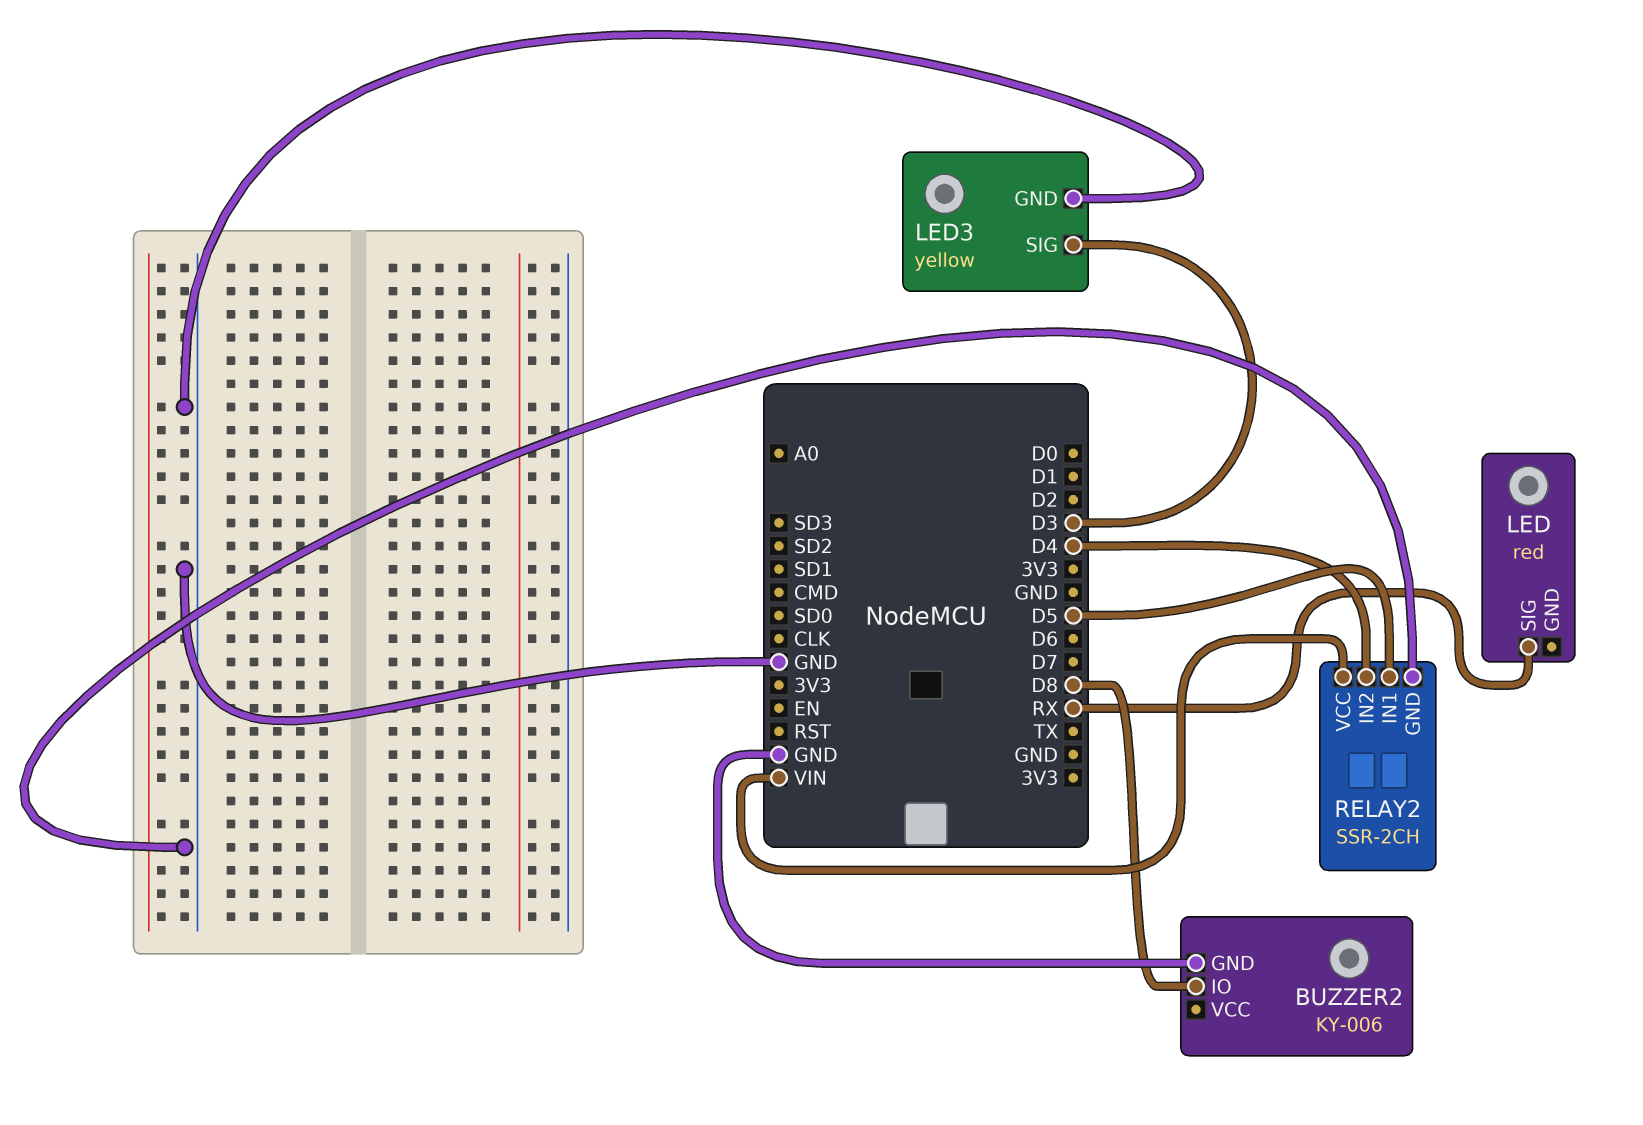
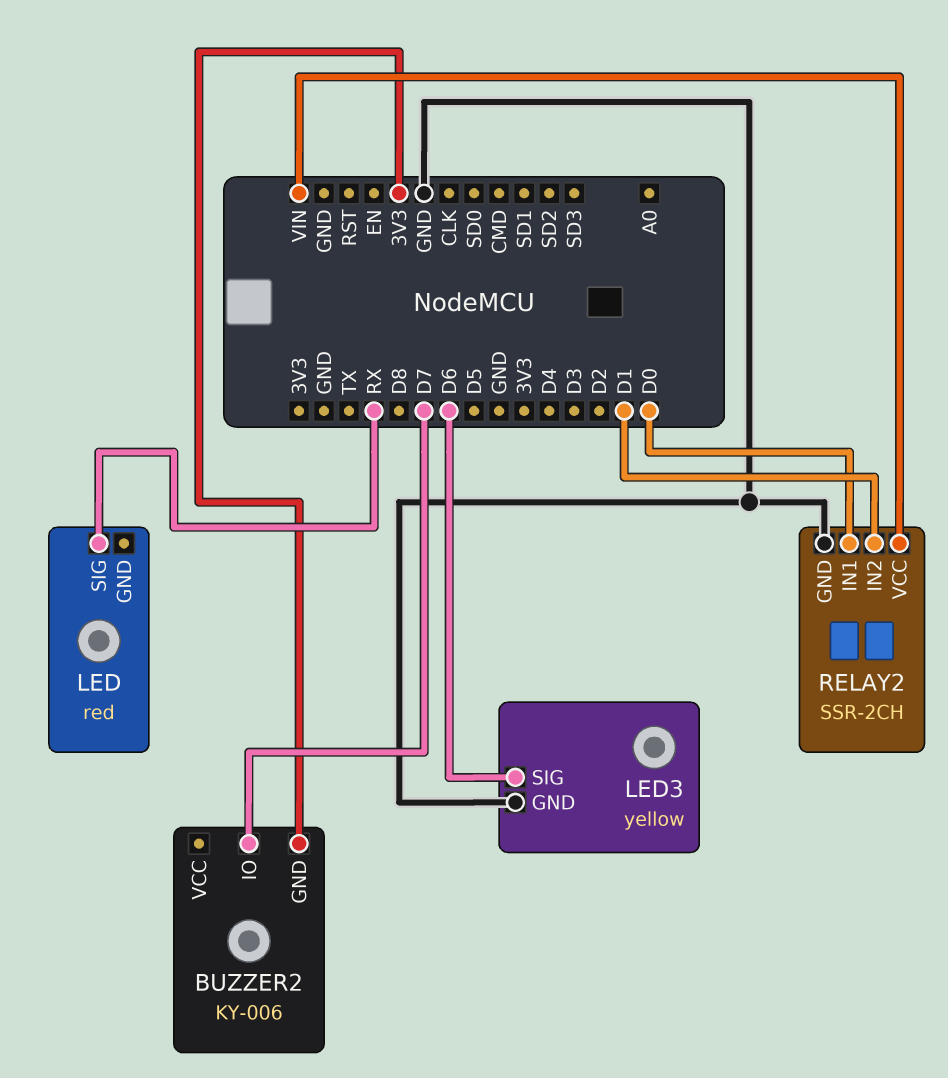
BUZZER2 pin GND: GND -> 3V3
BUZZER2 pin IO: D8 -> D7
LED3 pin SIG: D3 -> D6
RELAY2 pin IN1: D5 -> D0
RELAY2 pin IN2: D4 -> D1

